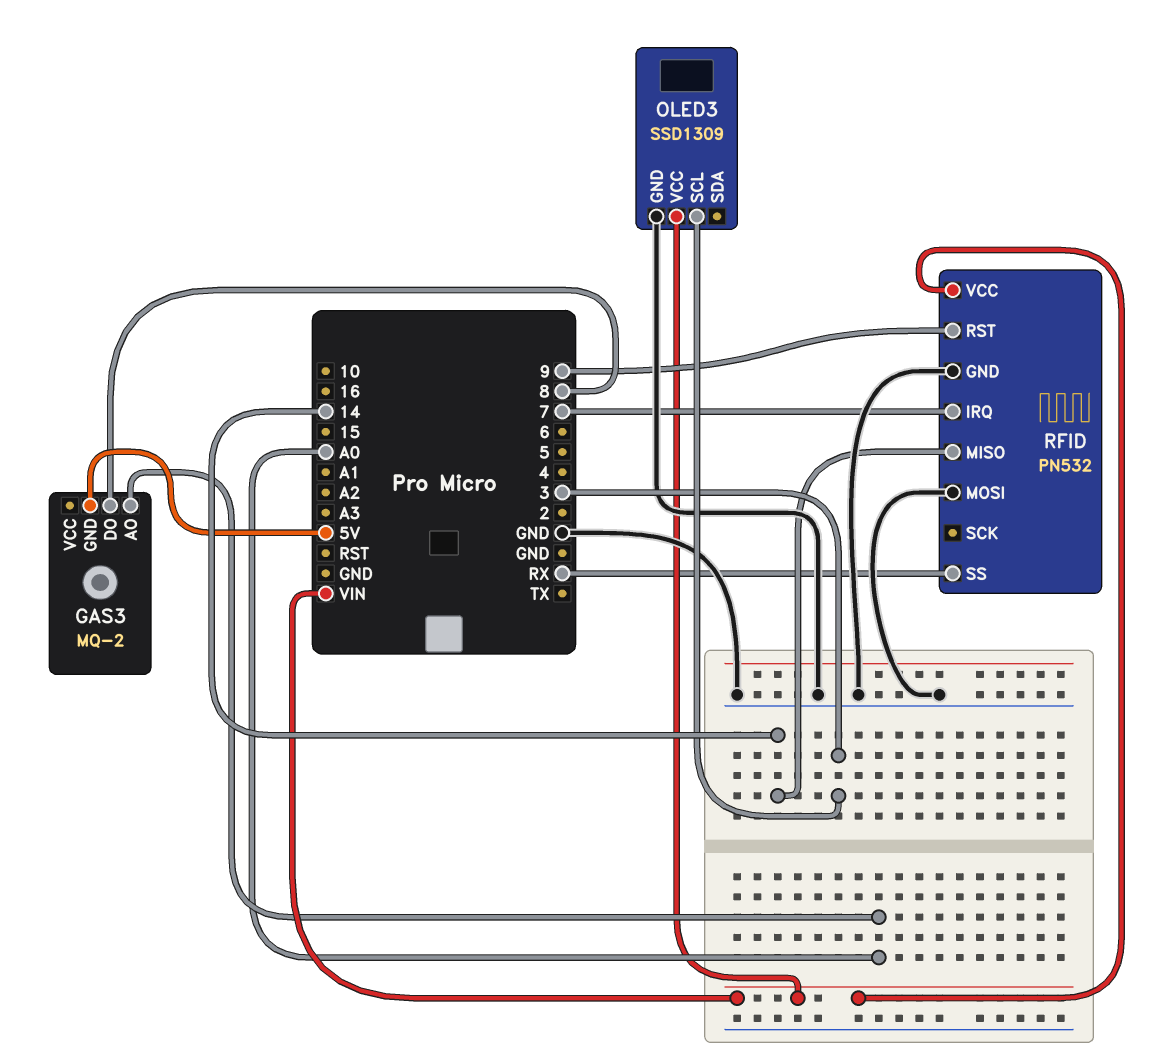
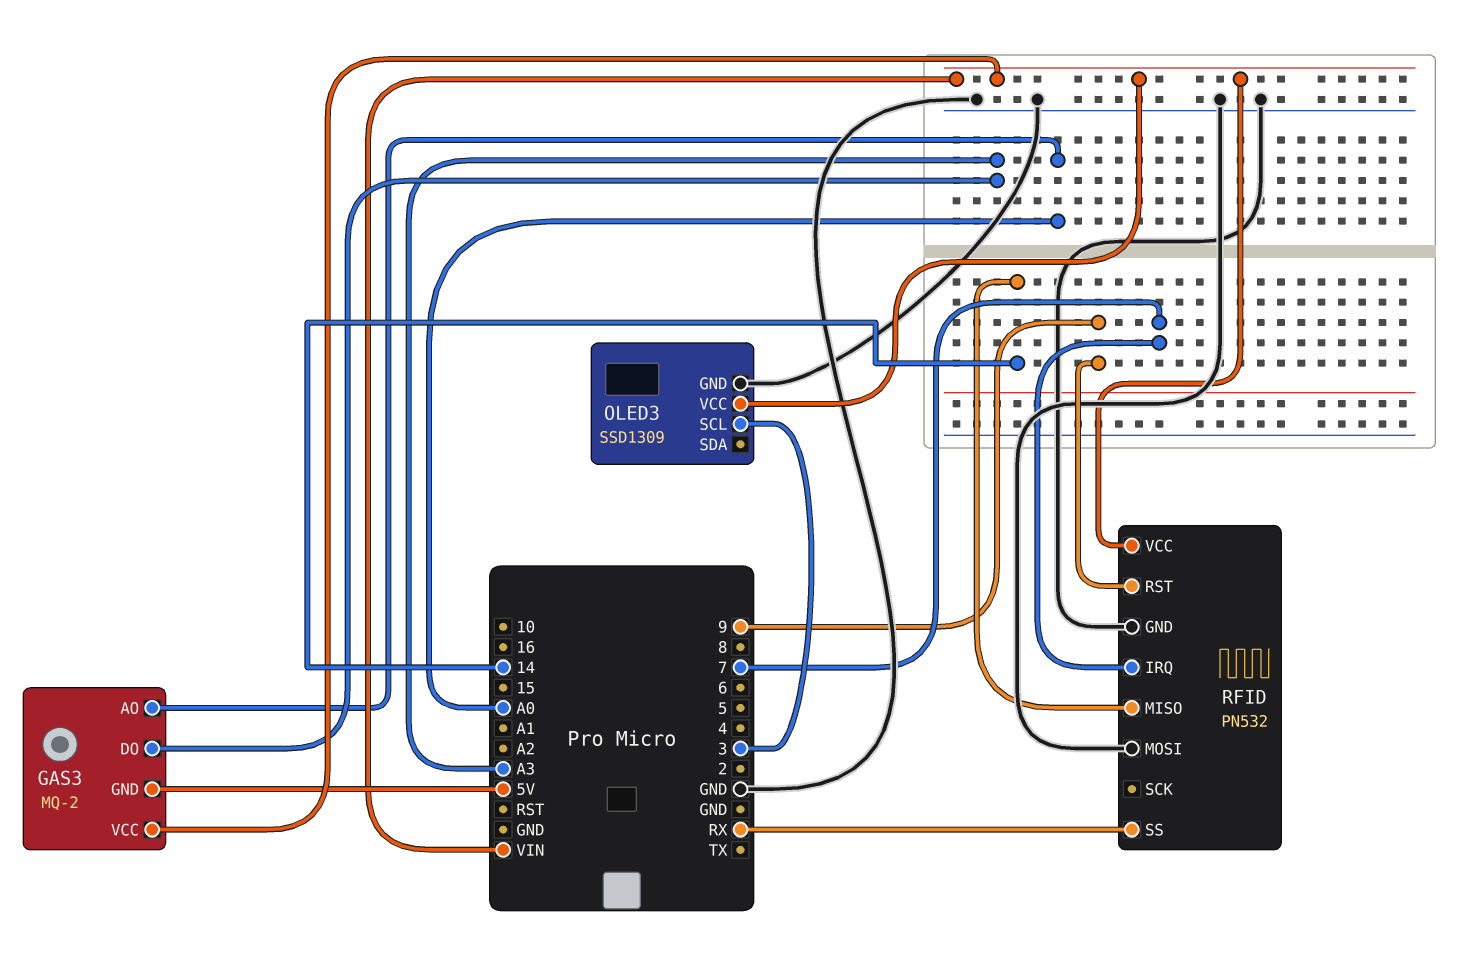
GAS3 pin DO: 8 -> A3
GAS3 pin VCC: none -> VIN

